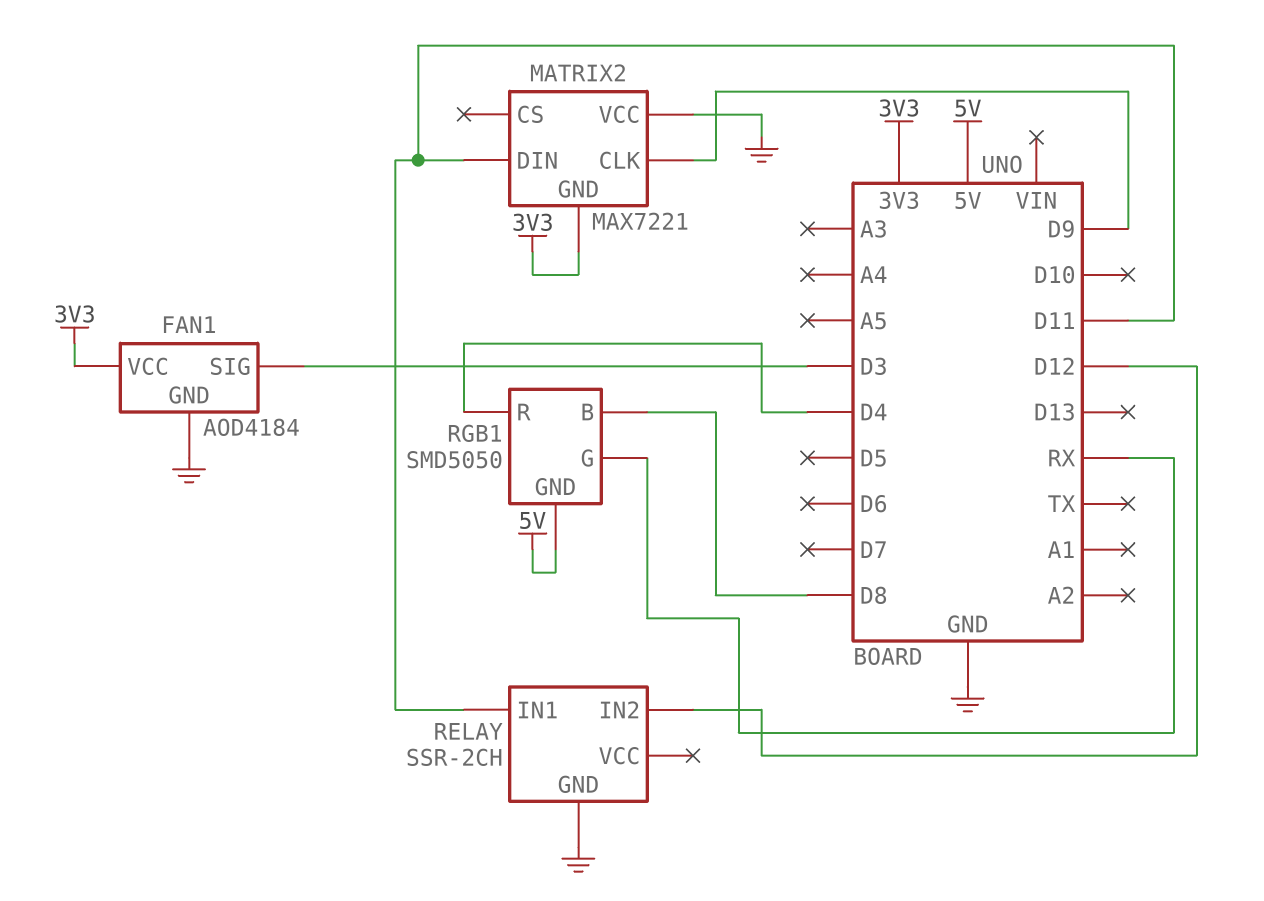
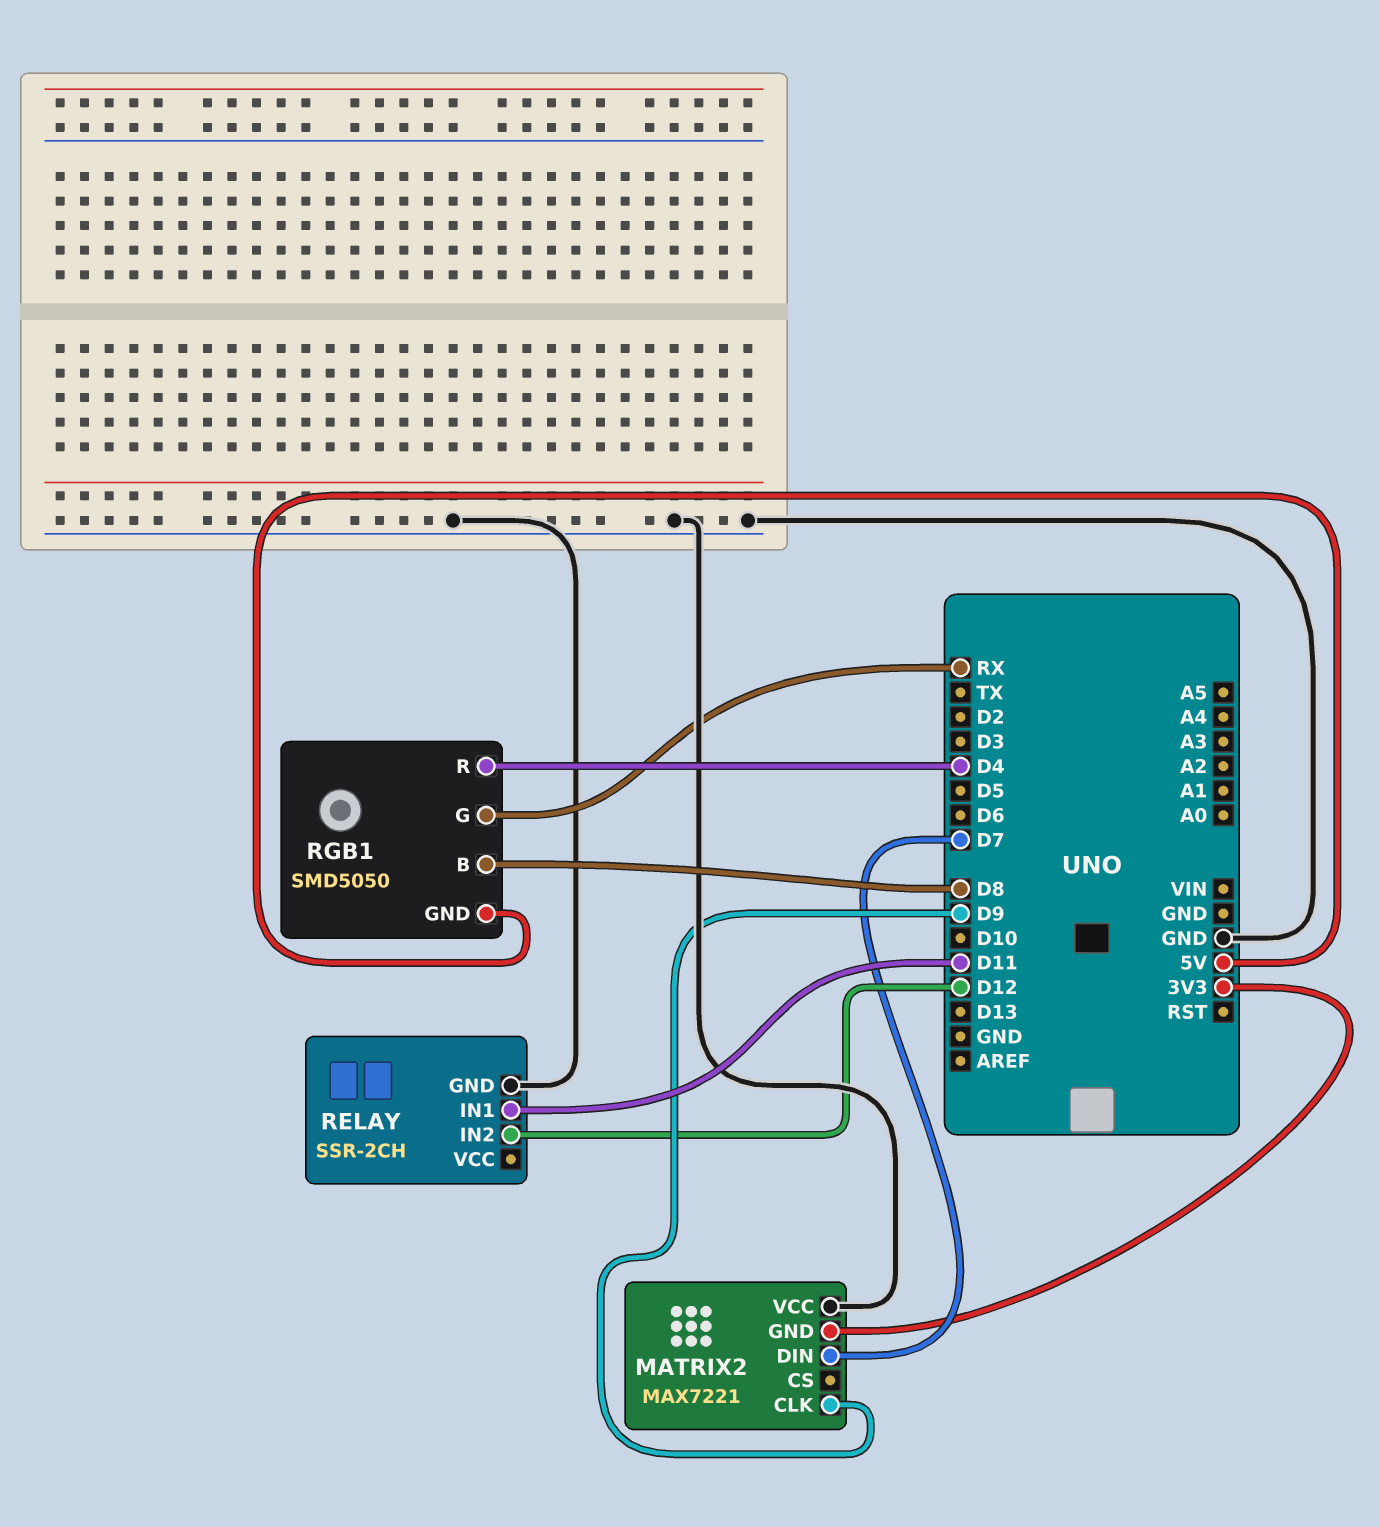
FAN1: AOD4184 -> none
FAN1 pin GND: GND -> none
FAN1 pin SIG: D3 -> none
FAN1 pin VCC: 3V3 -> none
MATRIX2 pin DIN: D11 -> D7

